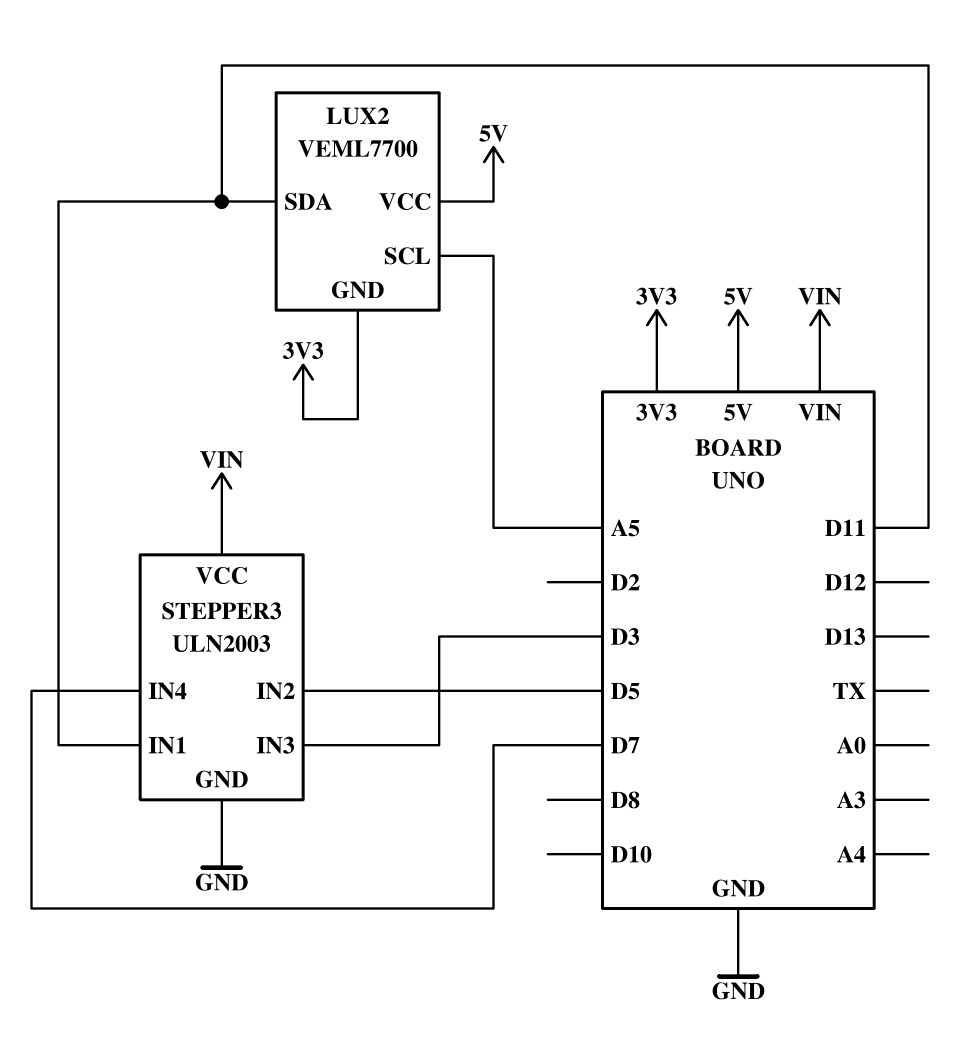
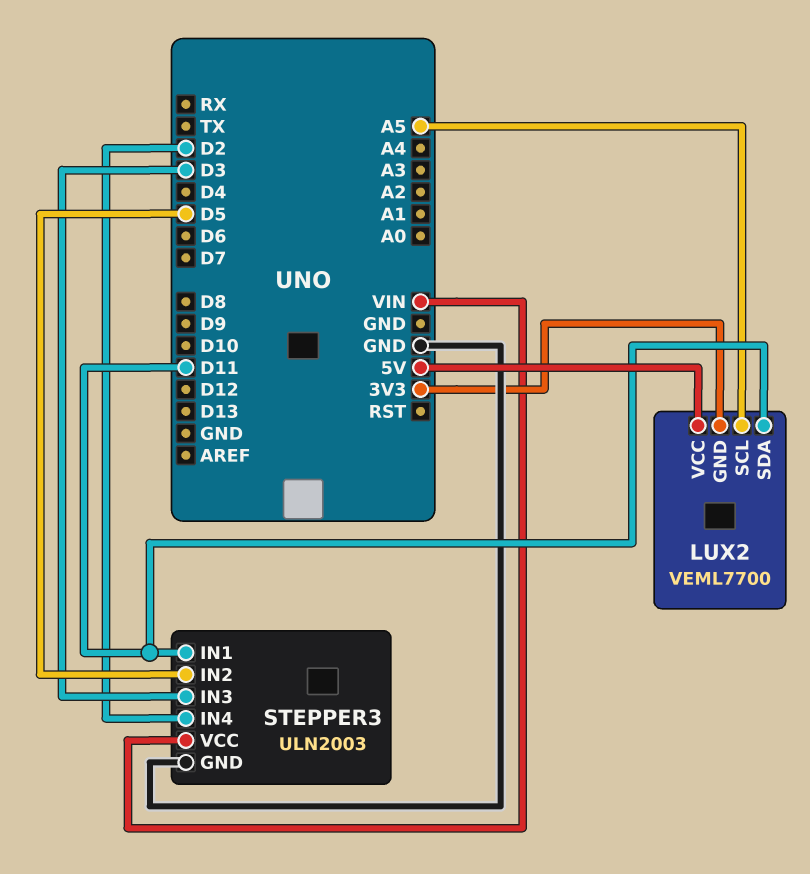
STEPPER3 pin IN4: D7 -> D2

